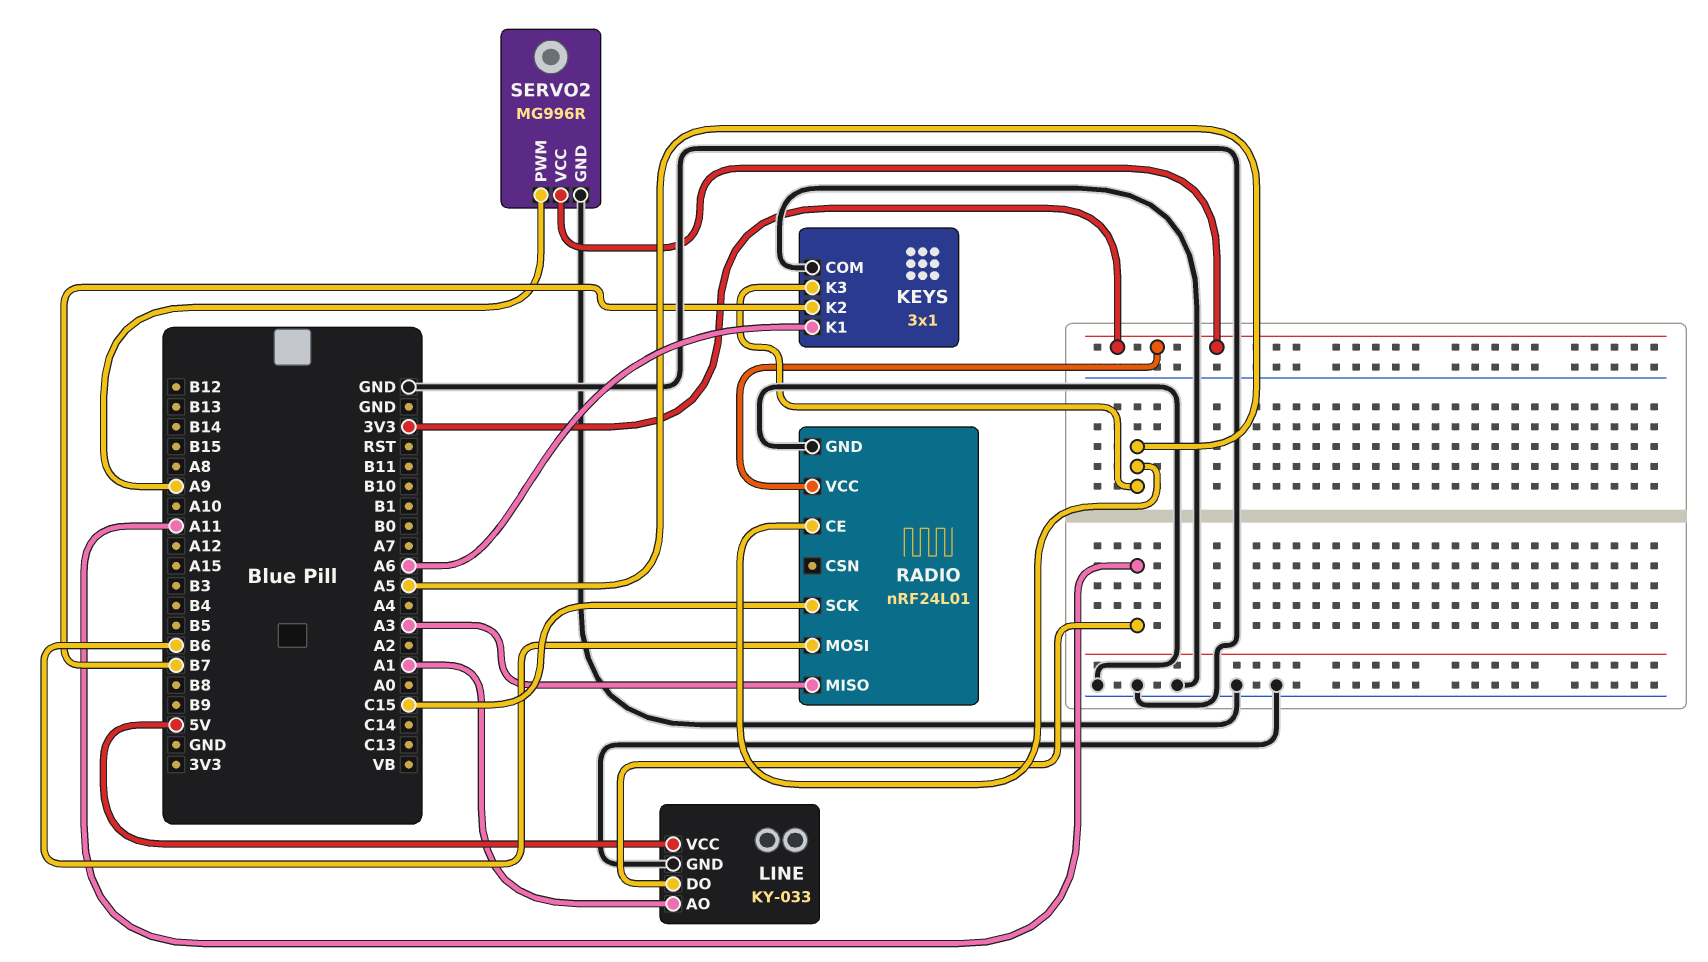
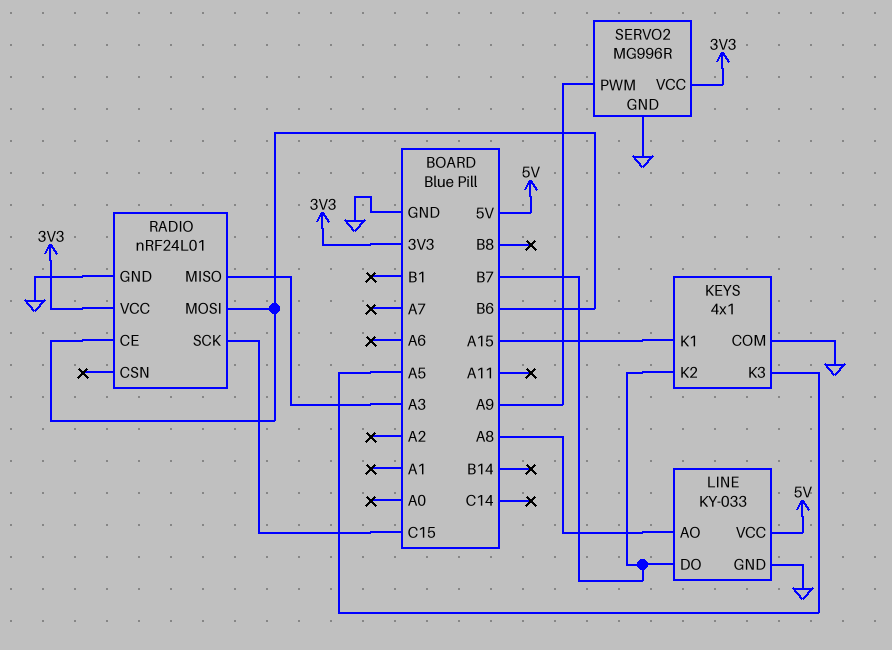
KEYS: 3x1 -> 4x1
KEYS pin K1: A6 -> A15
LINE pin AO: A1 -> A8
LINE pin DO: A11 -> B7
RADIO pin CE: A5 -> B6

